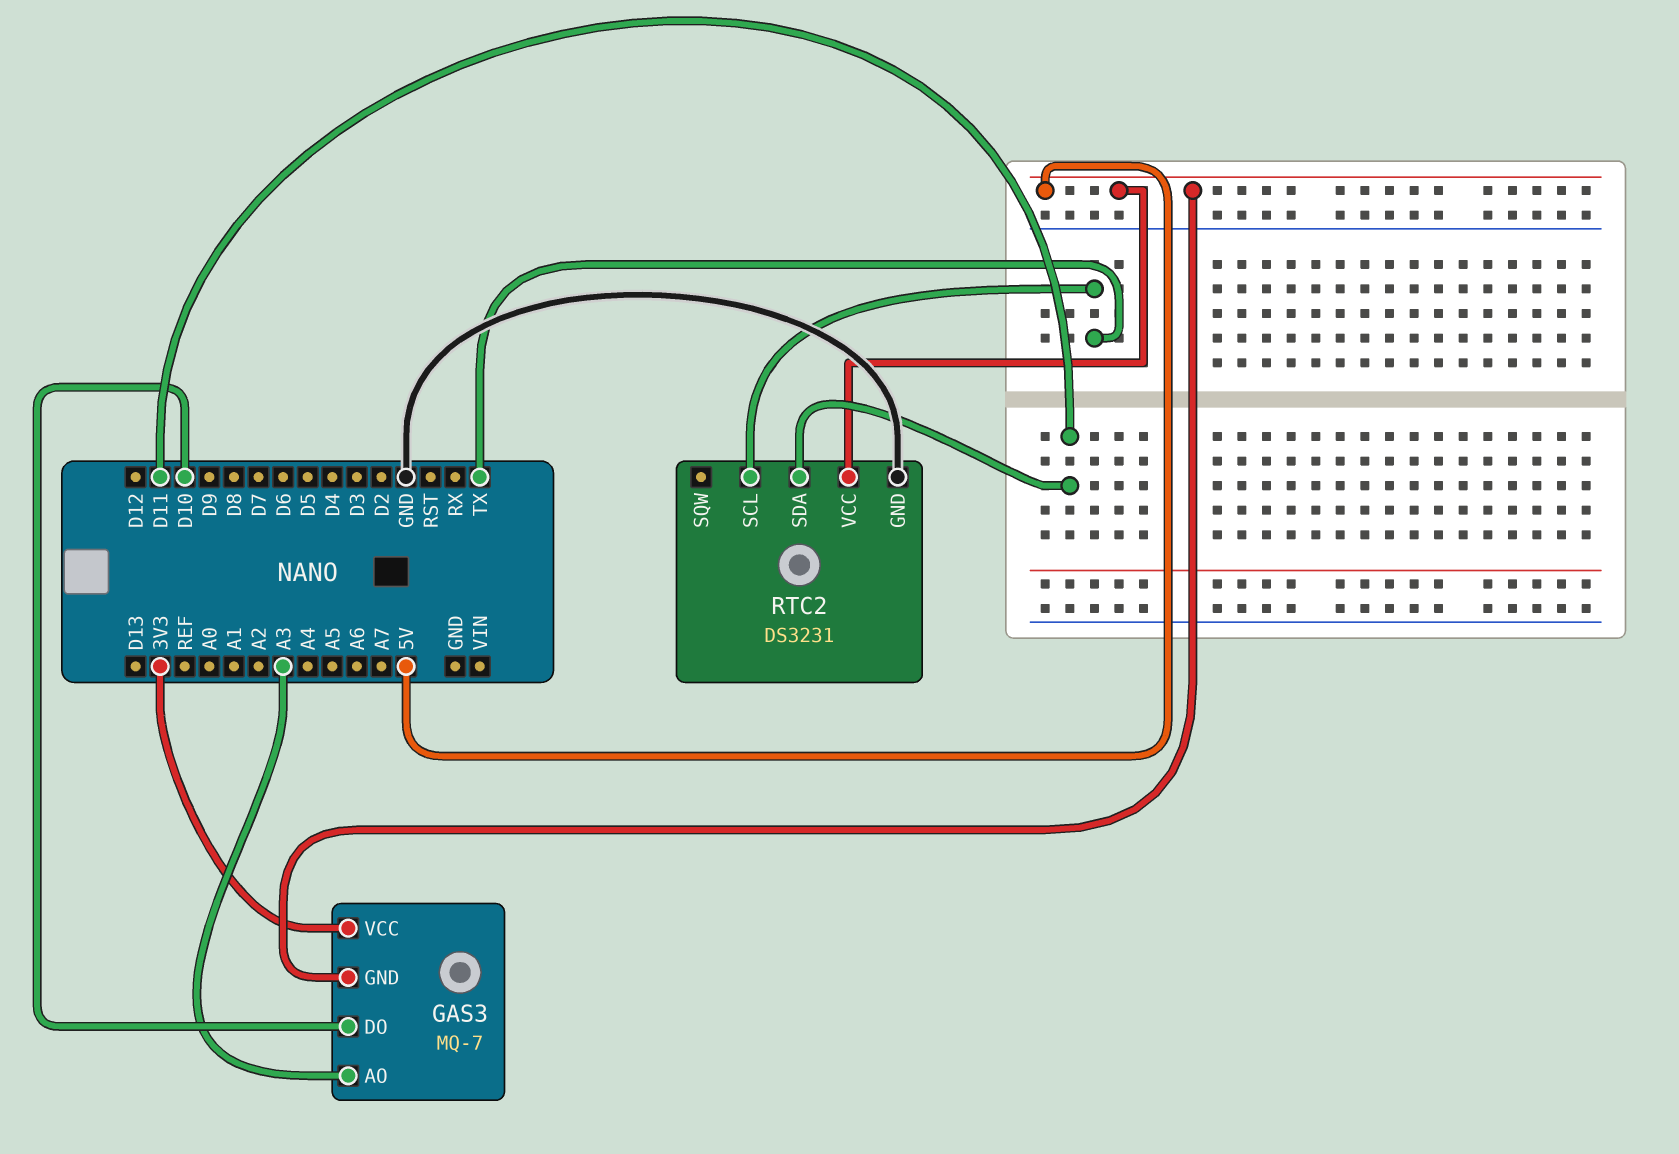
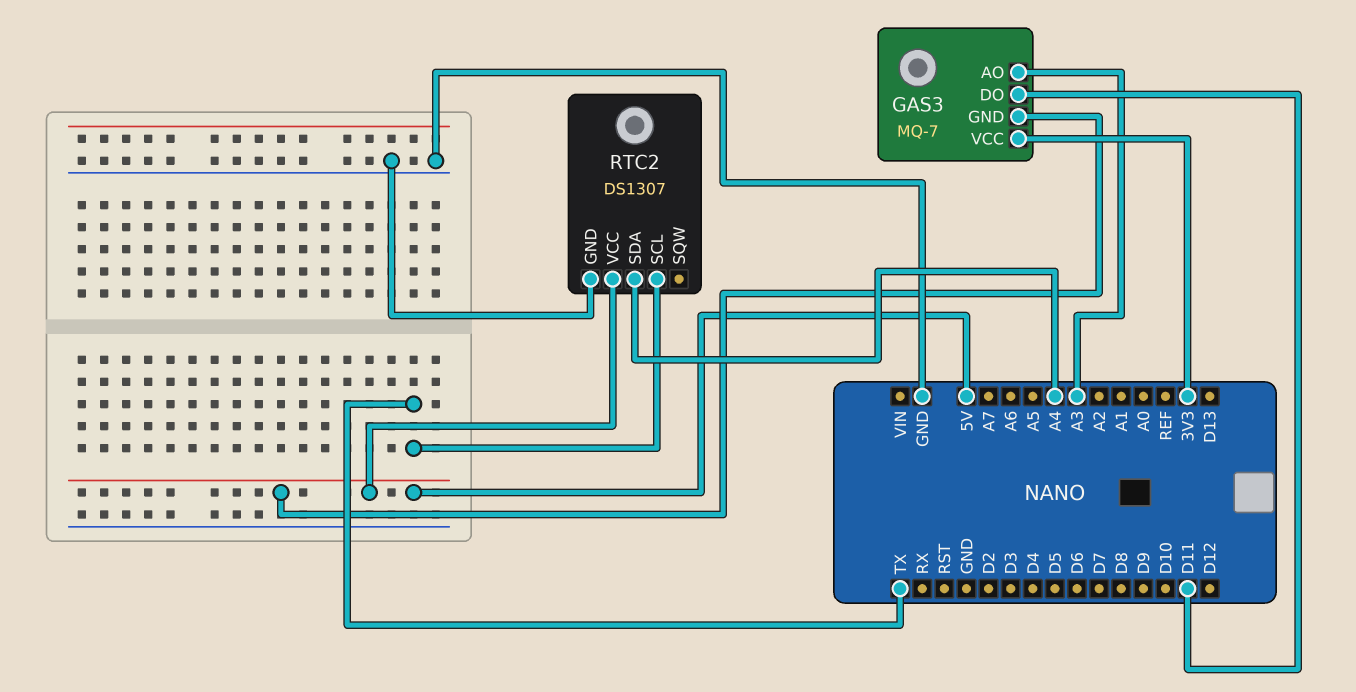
GAS3 pin DO: D10 -> D11
RTC2: DS3231 -> DS1307
RTC2 pin SDA: D11 -> A4

